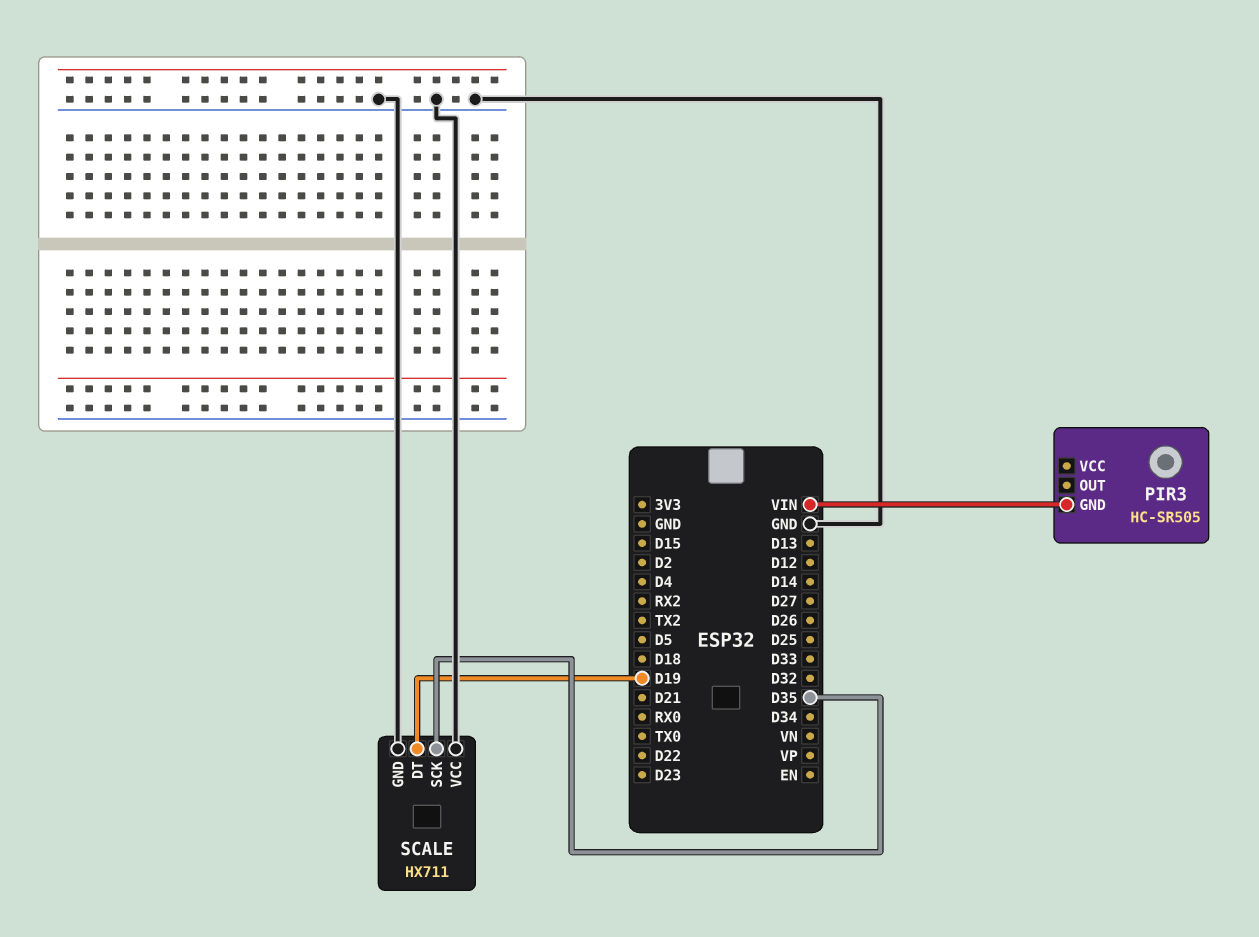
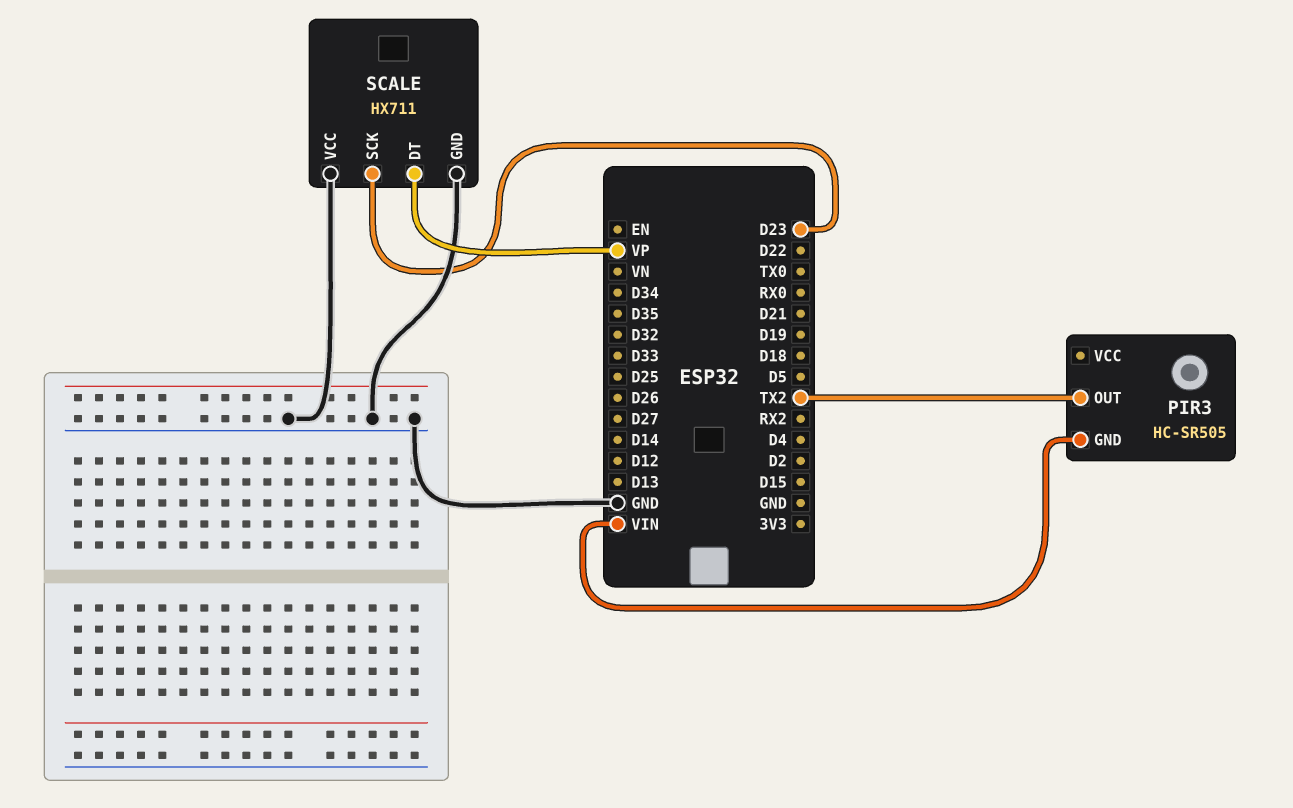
PIR3 pin OUT: none -> TX2
SCALE pin DT: D19 -> VP
SCALE pin SCK: D35 -> D23

